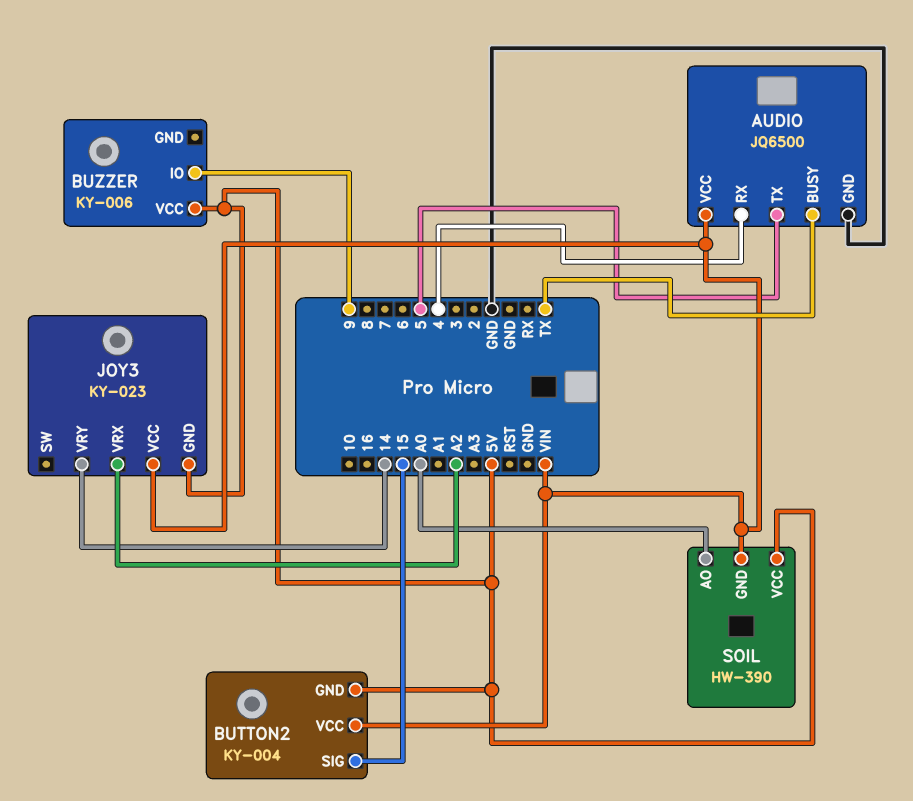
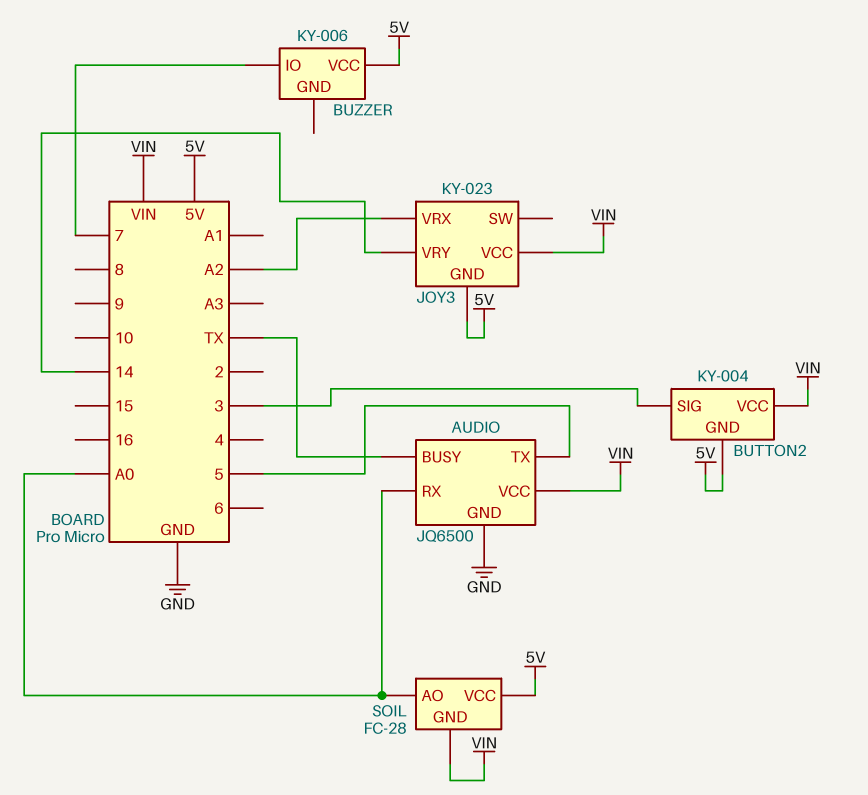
AUDIO pin RX: 4 -> A0
BUTTON2 pin SIG: 15 -> 3
BUZZER pin IO: 9 -> 7
SOIL: HW-390 -> FC-28

